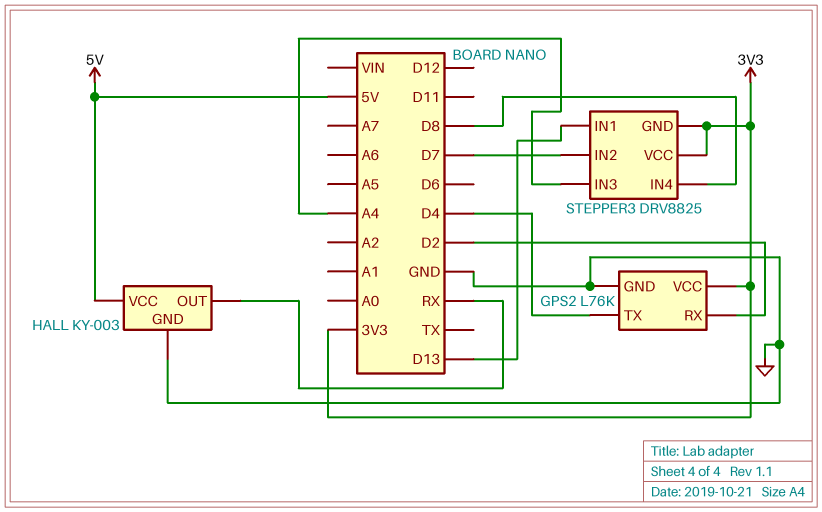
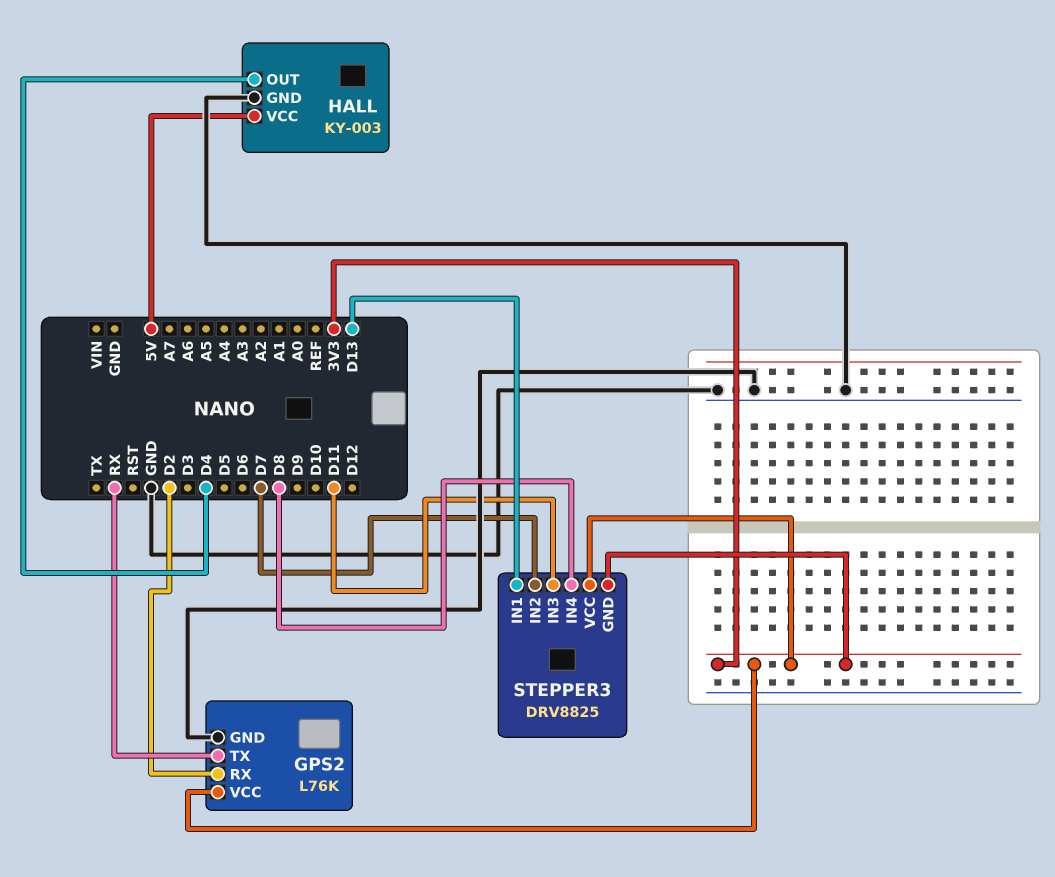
GPS2 pin TX: D4 -> RX
HALL pin OUT: RX -> D4
STEPPER3 pin IN3: A4 -> D11

